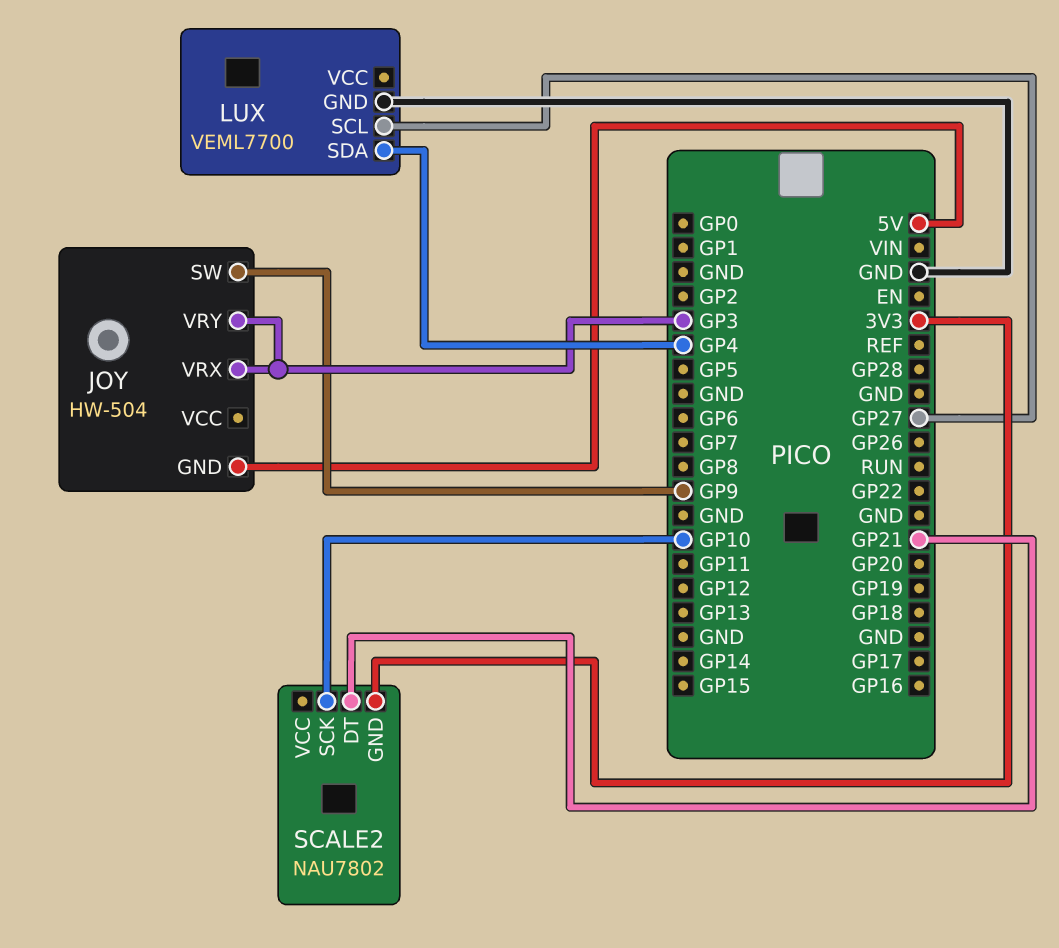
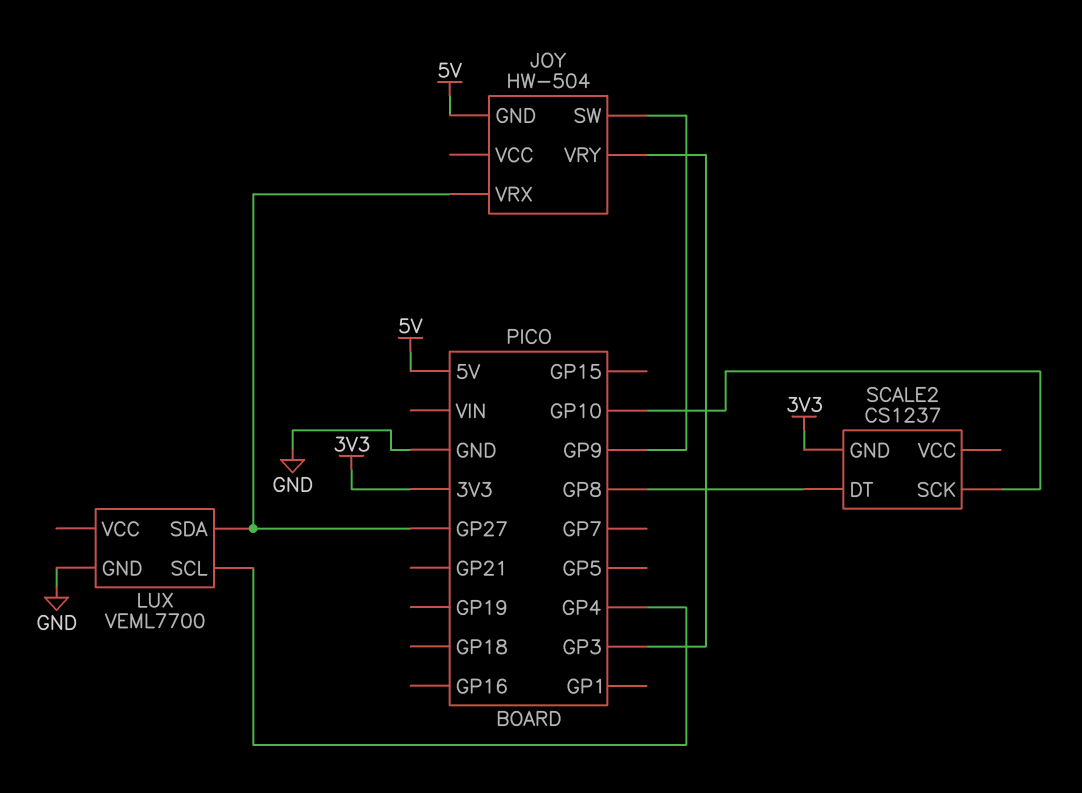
JOY pin VRX: GP3 -> GP27
LUX pin SCL: GP27 -> GP4
LUX pin SDA: GP4 -> GP27
SCALE2: NAU7802 -> CS1237
SCALE2 pin DT: GP21 -> GP8

